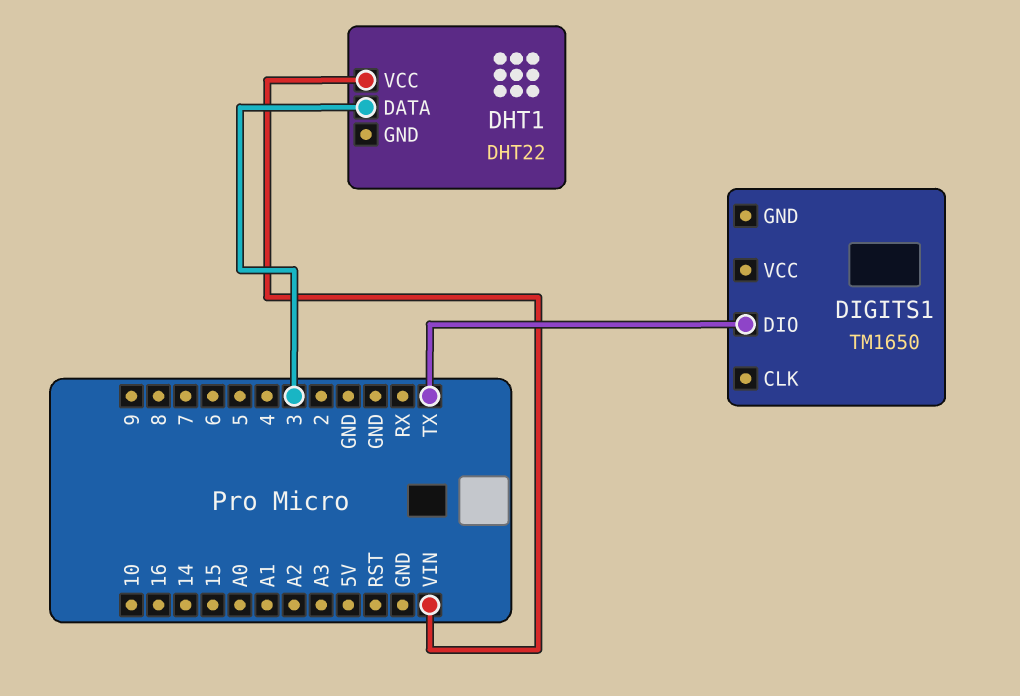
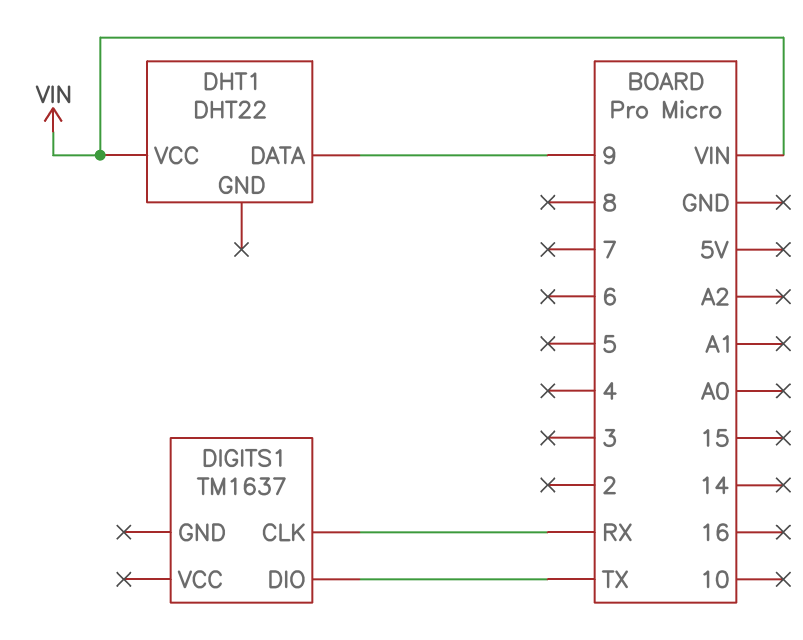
DHT1 pin DATA: 3 -> 9
DIGITS1: TM1650 -> TM1637
DIGITS1 pin CLK: none -> RX

